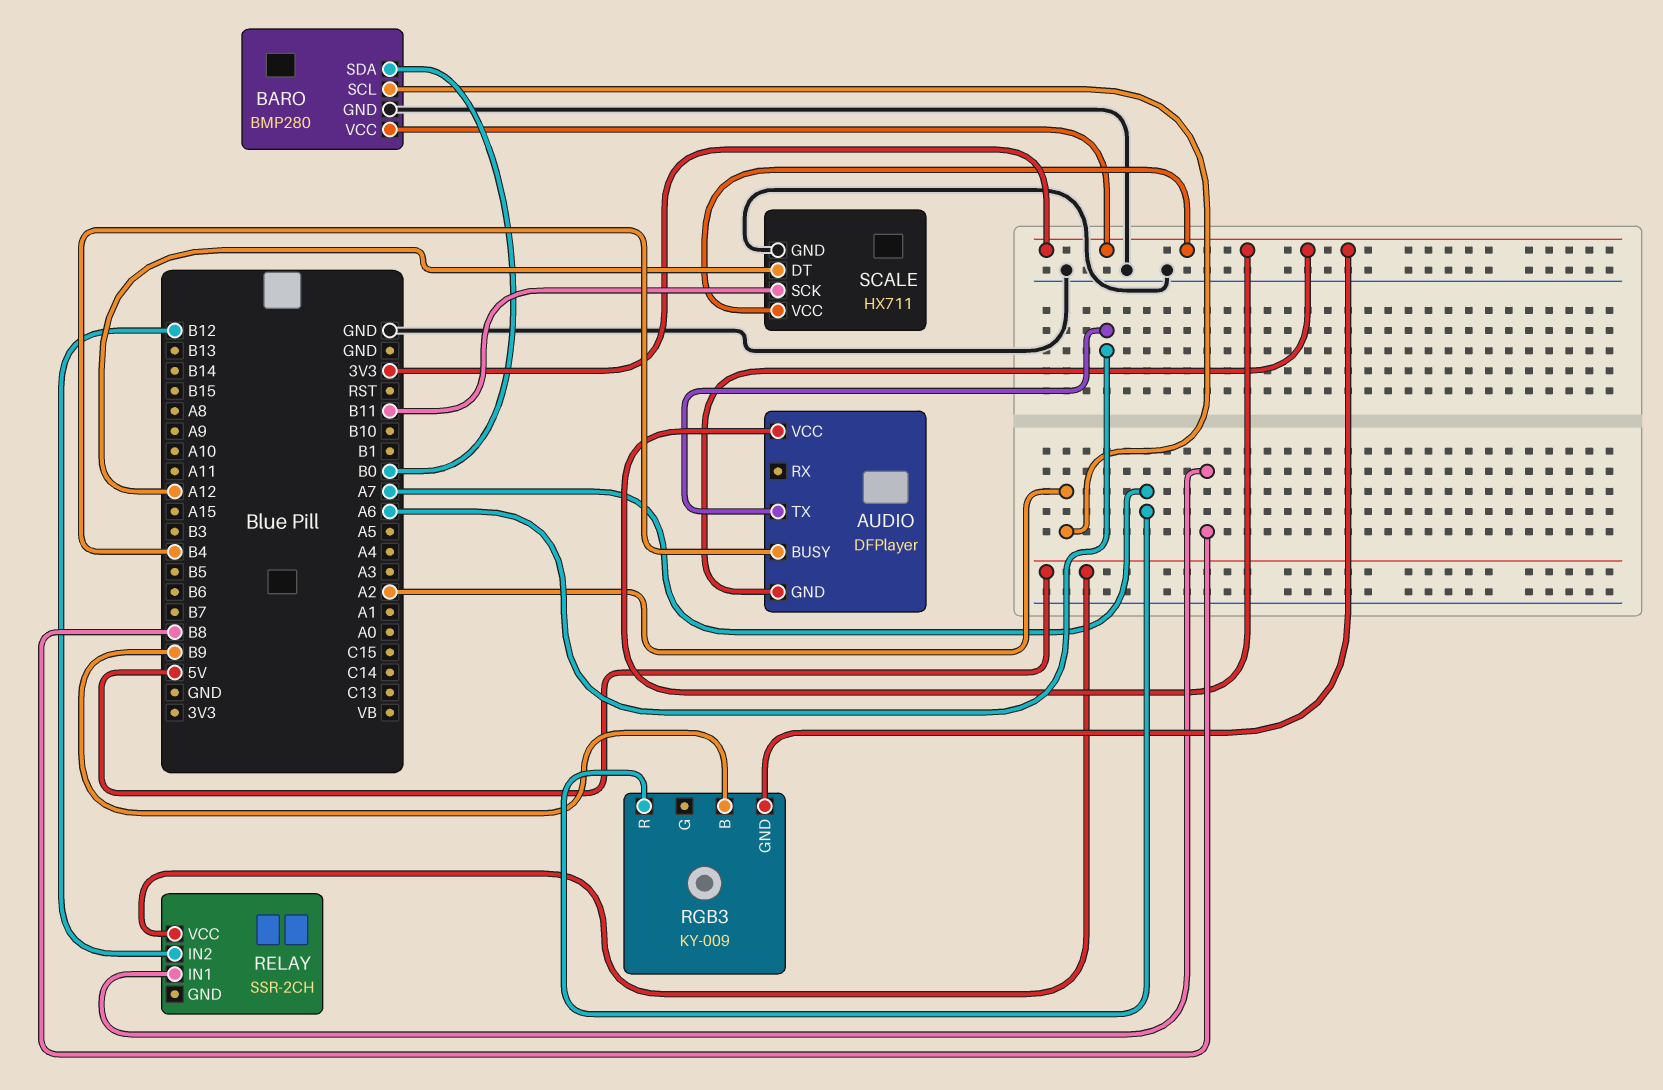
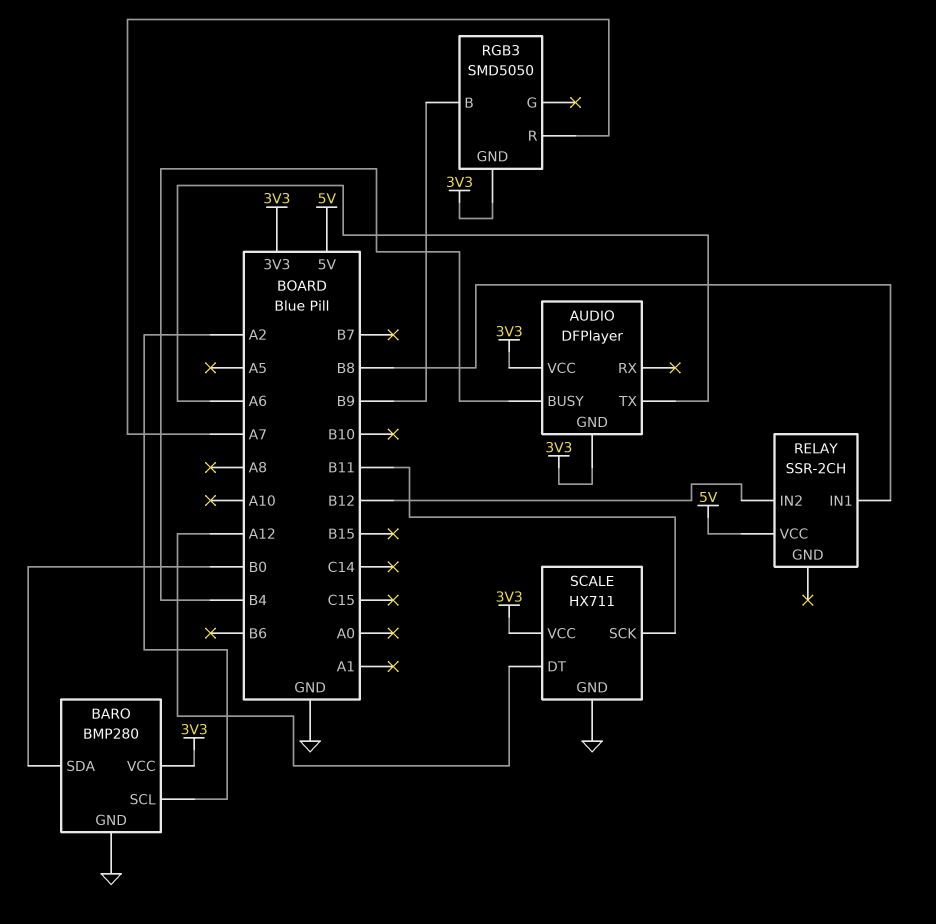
RGB3: KY-009 -> SMD5050

